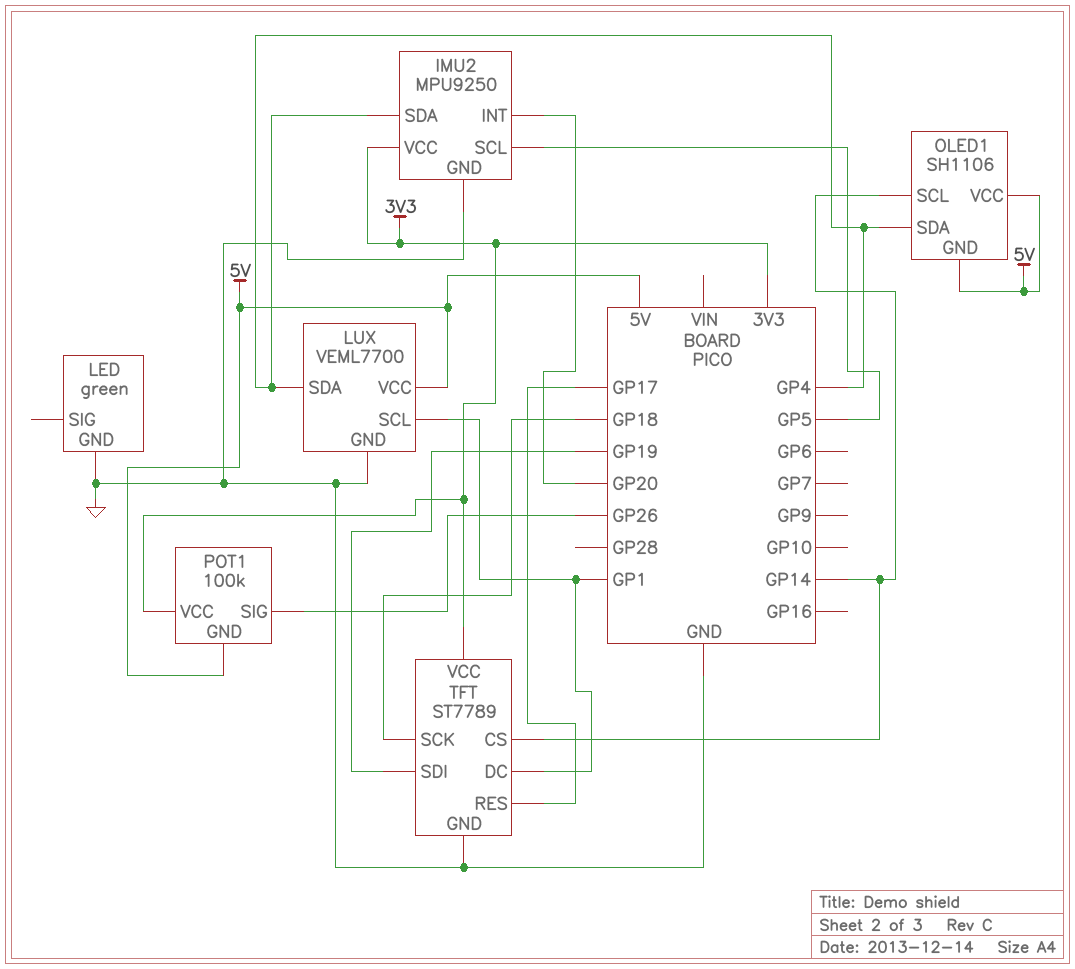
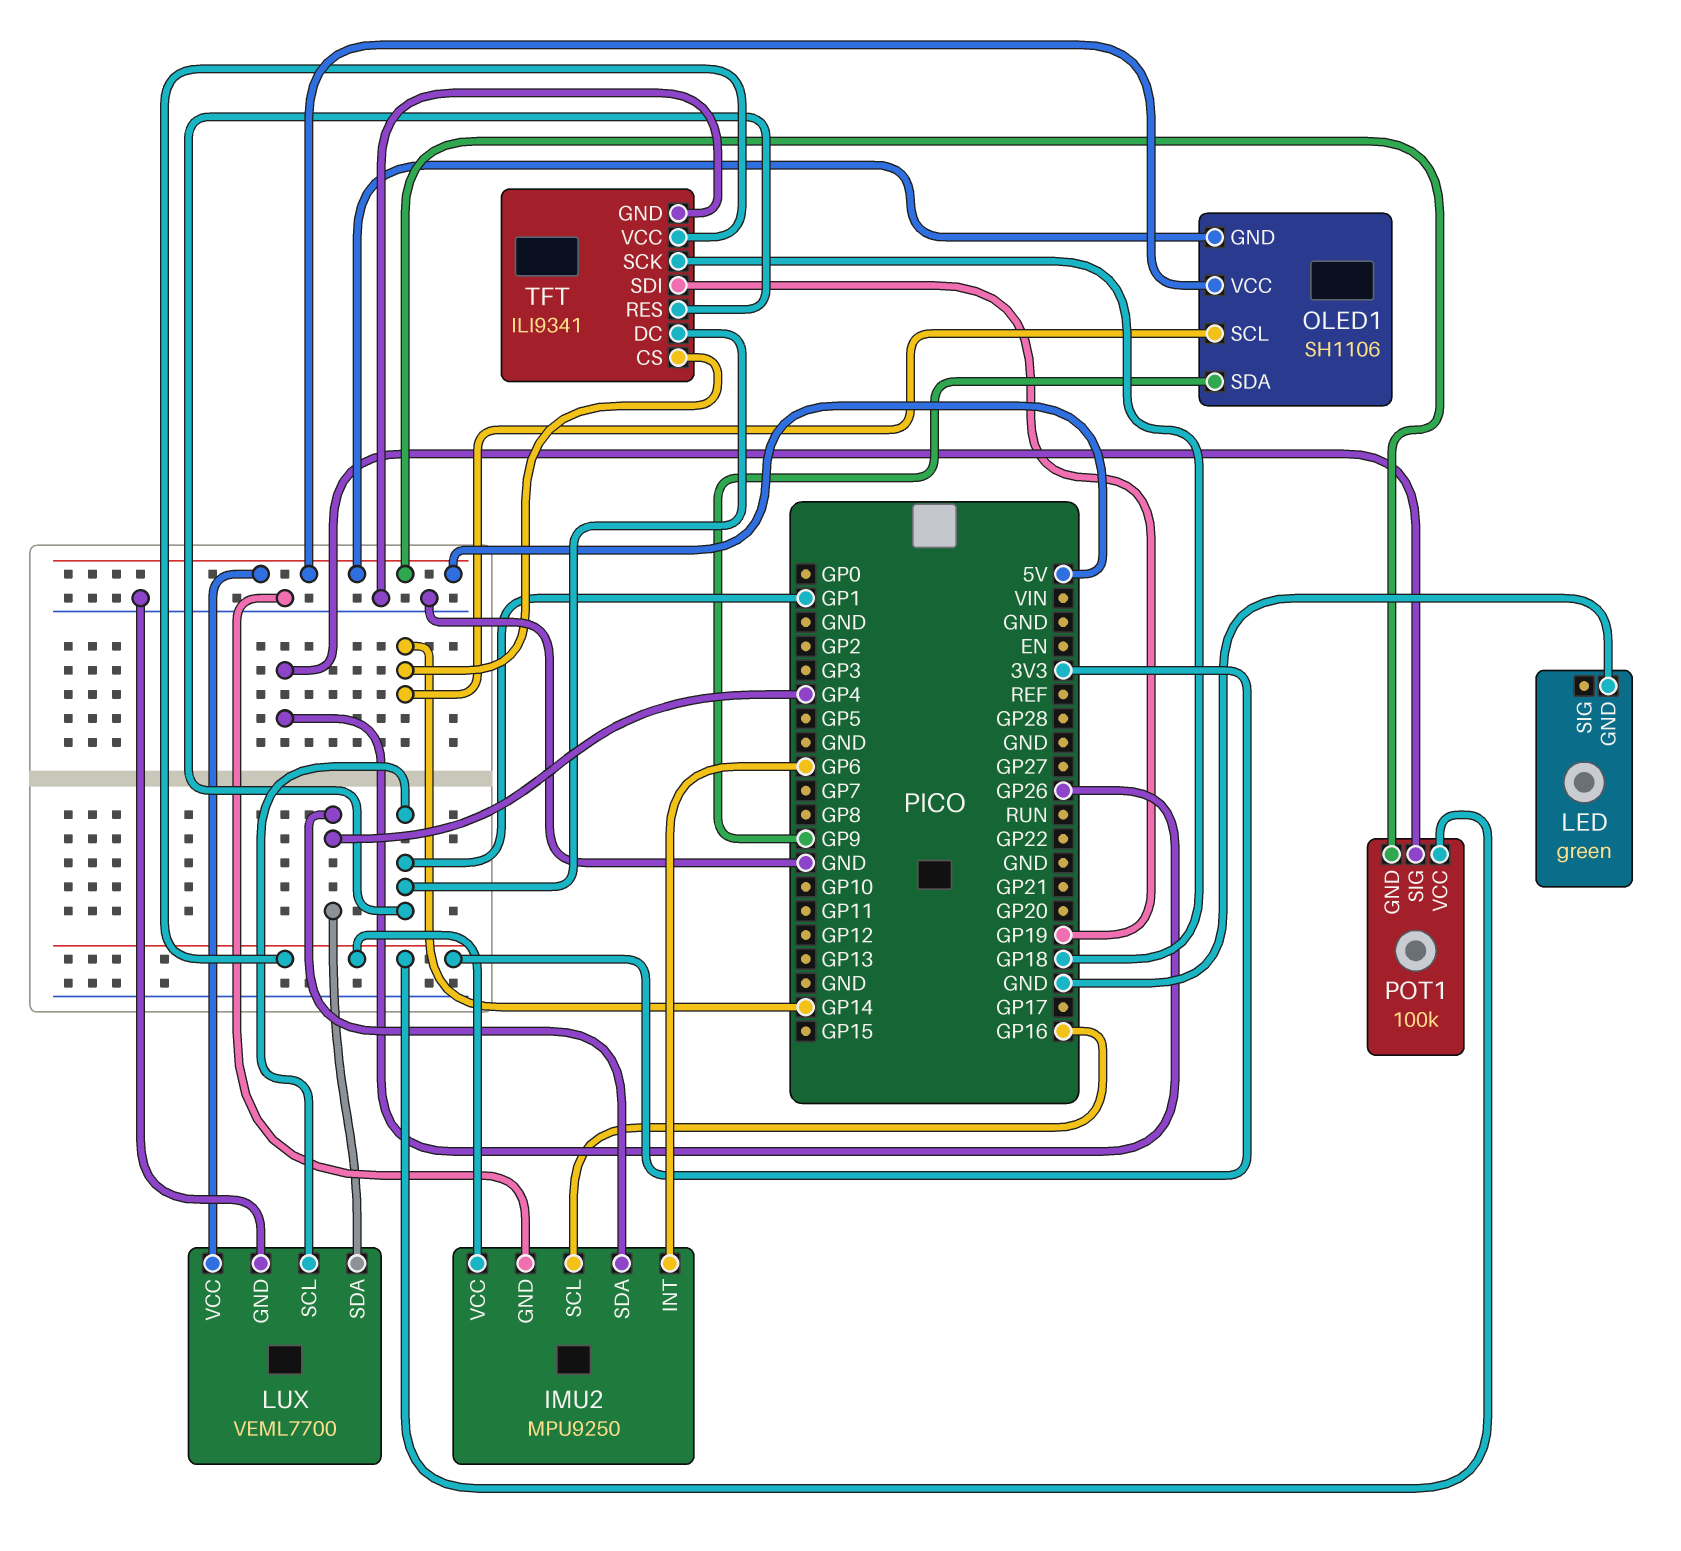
IMU2 pin INT: GP20 -> GP6
IMU2 pin SCL: GP5 -> GP16
OLED1 pin SDA: GP4 -> GP9
TFT: ST7789 -> ILI9341
TFT pin RES: GP17 -> GP1

